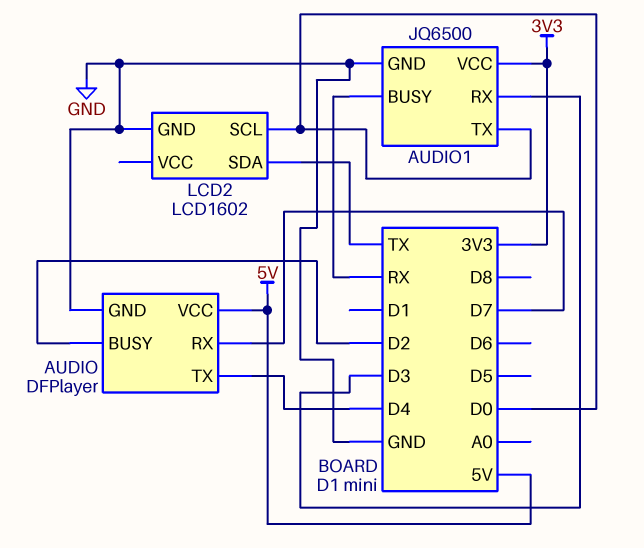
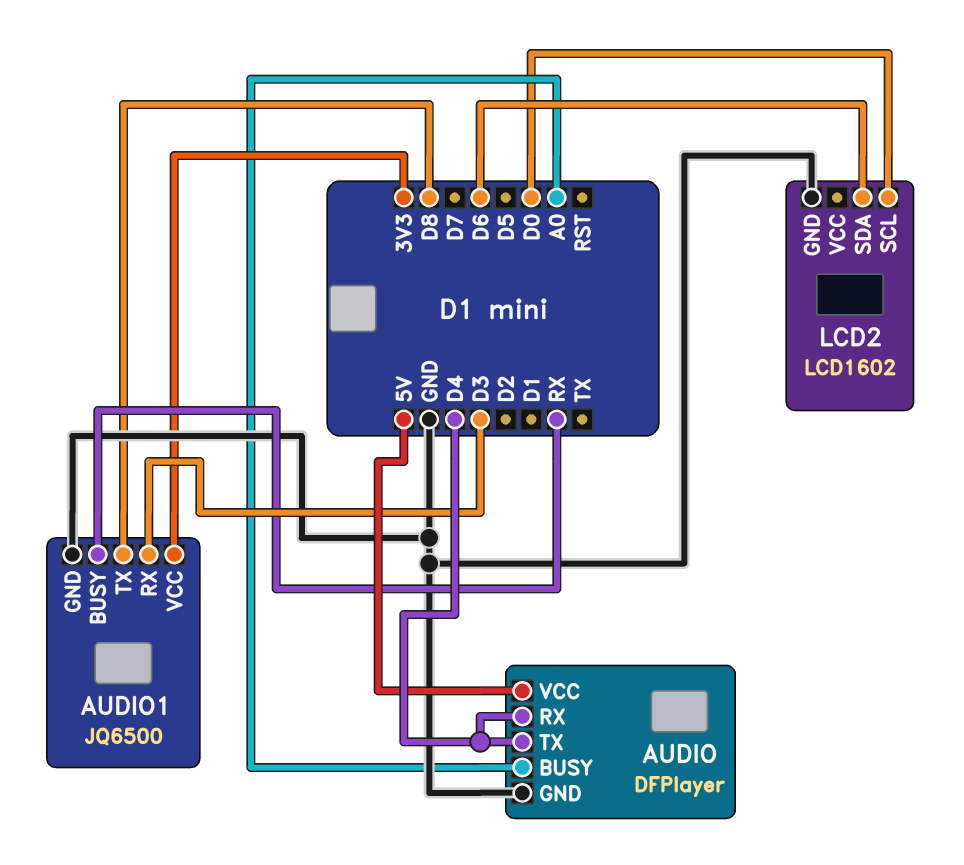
AUDIO pin BUSY: D2 -> A0
AUDIO pin RX: D7 -> D4
AUDIO1 pin TX: D0 -> D8
LCD2 pin SDA: TX -> D6

